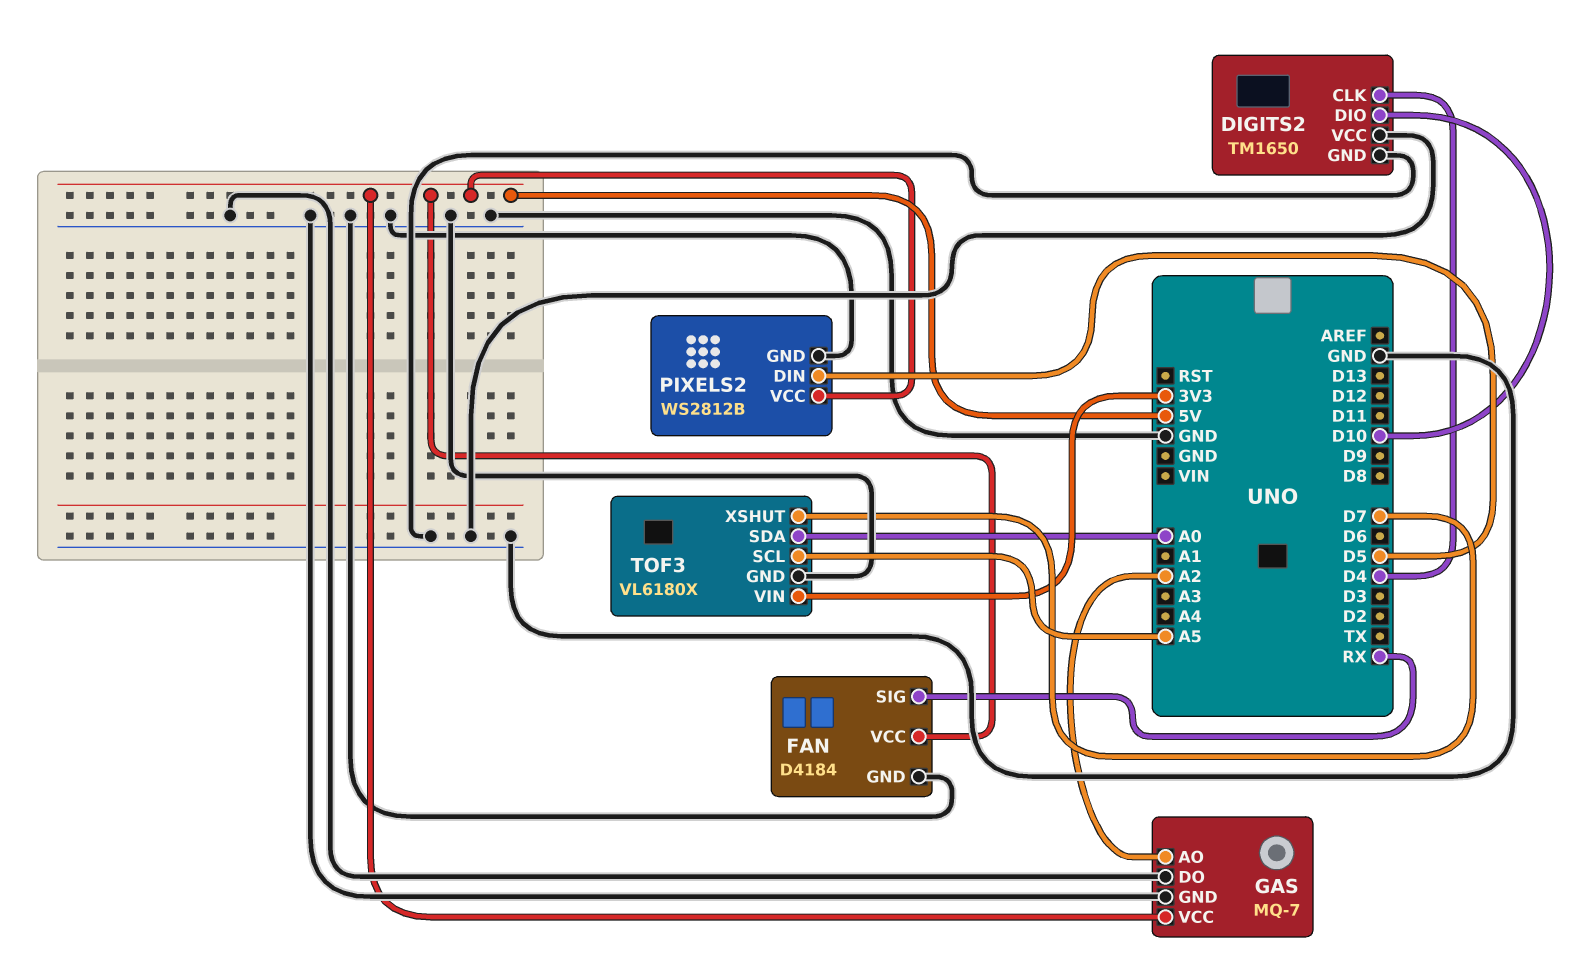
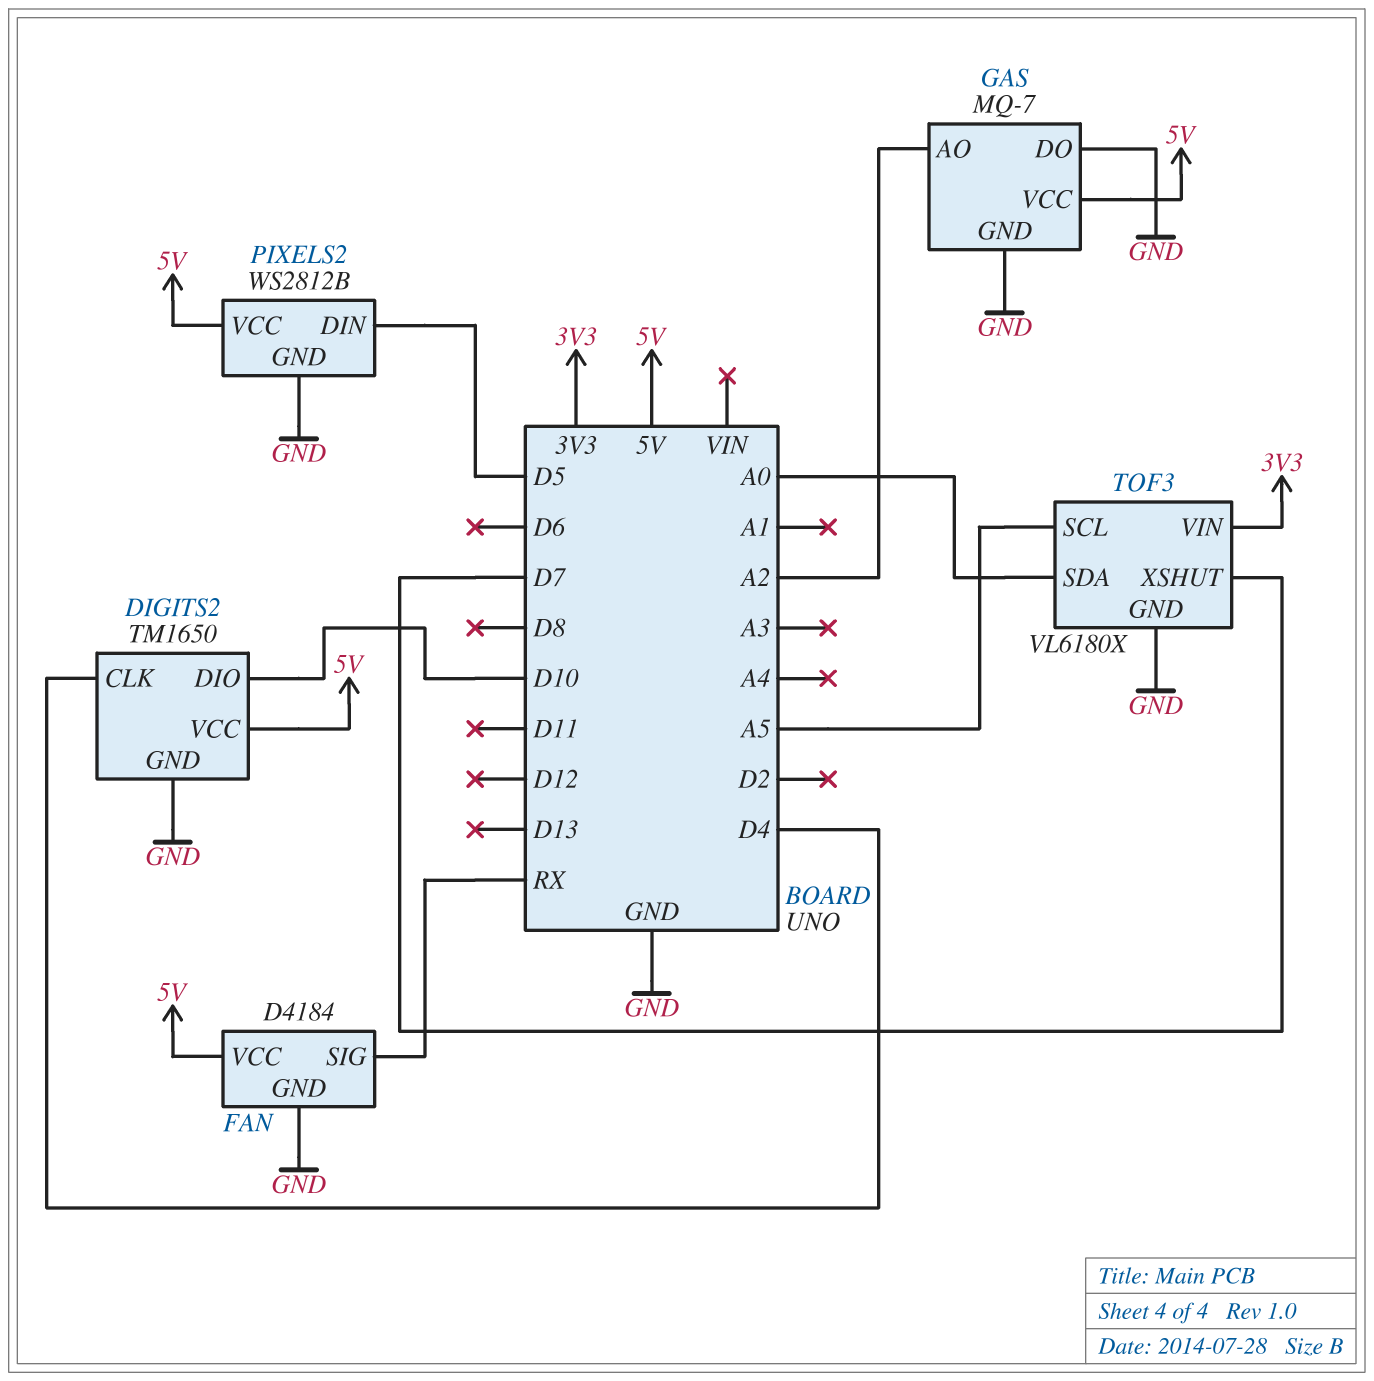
DIGITS2 pin VCC: GND -> 5V

